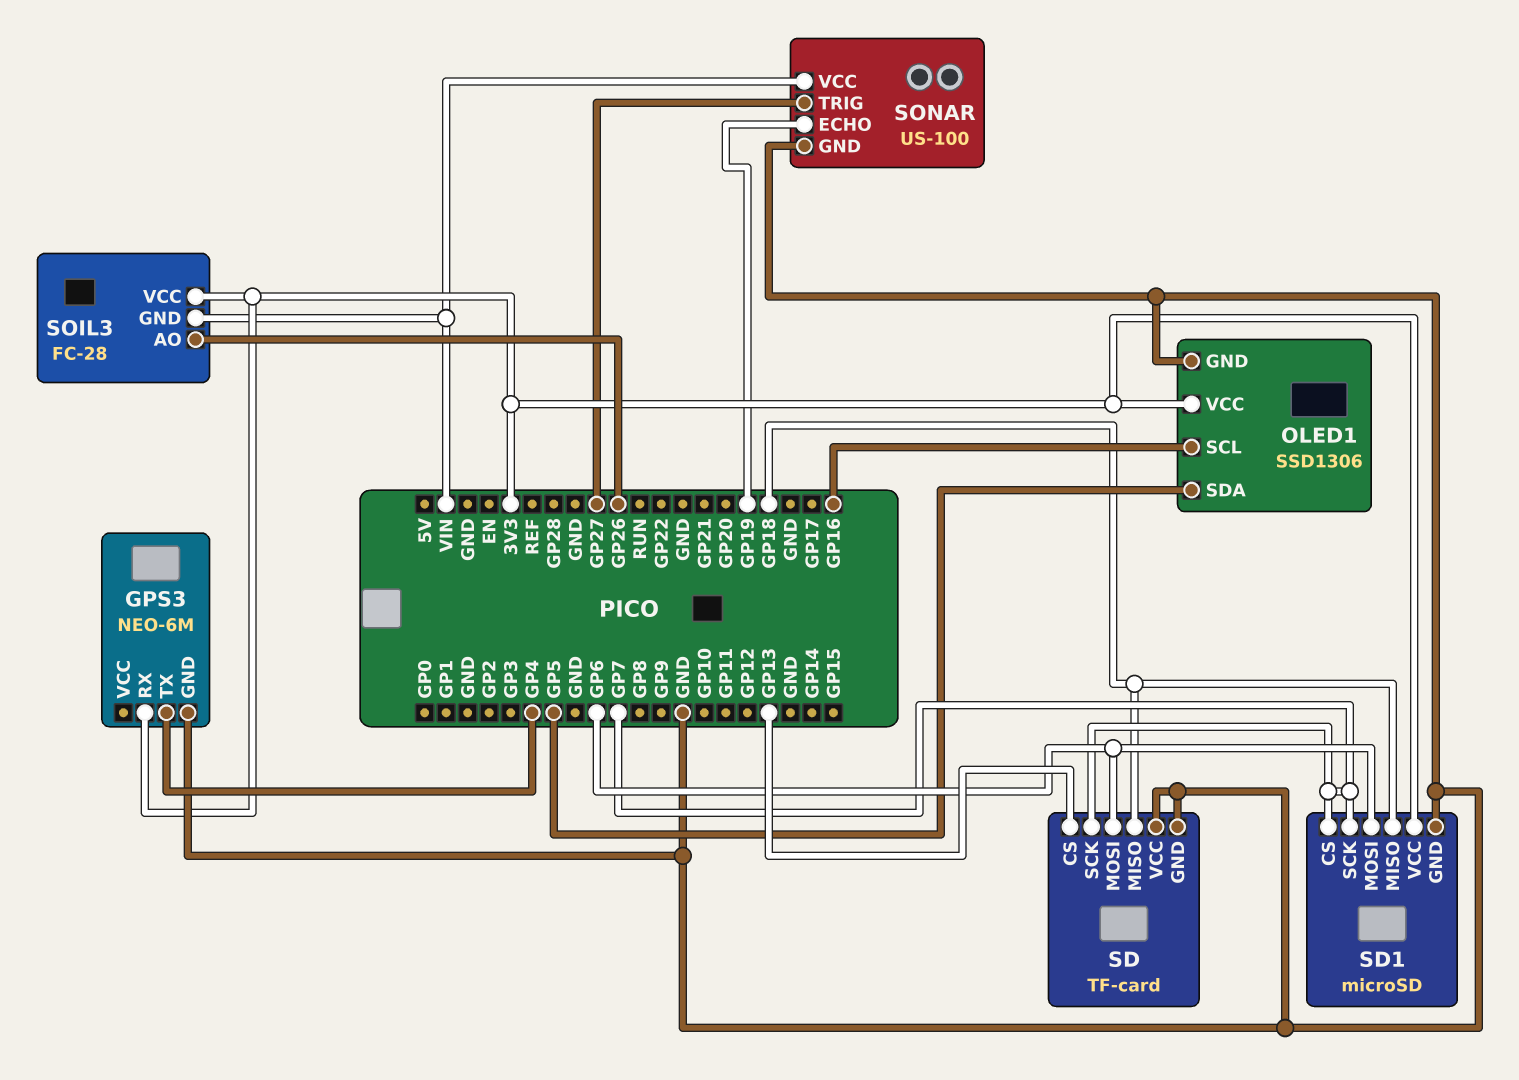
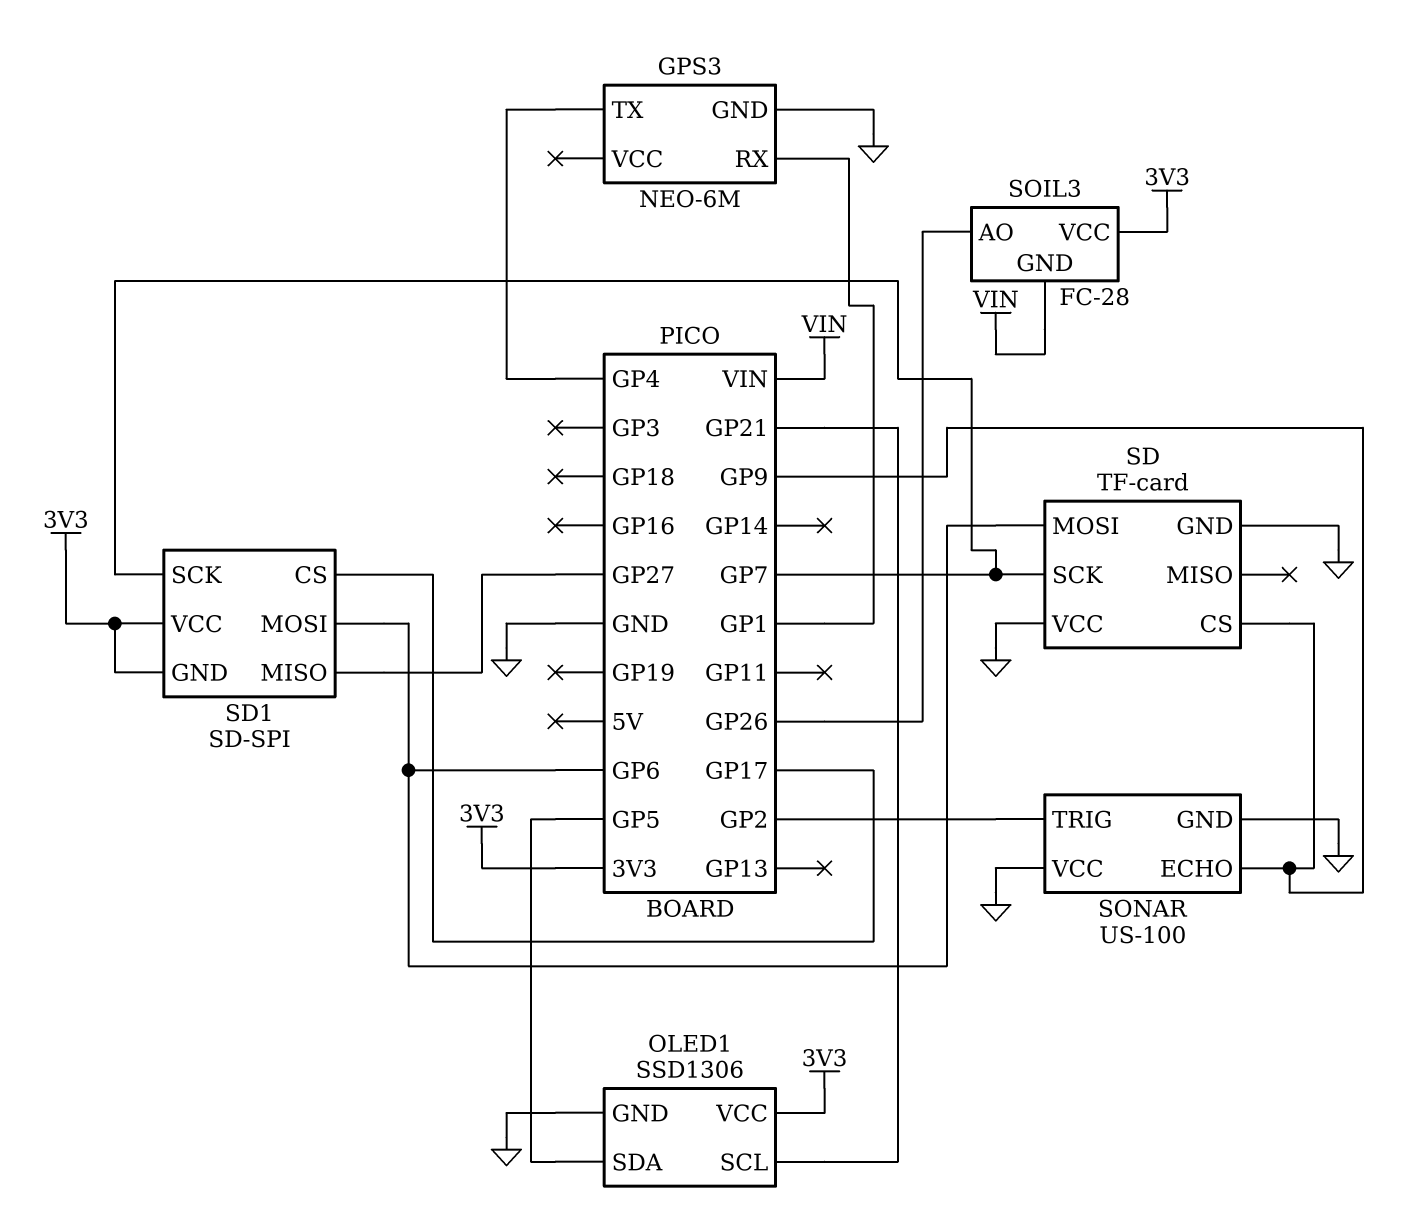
GPS3 pin RX: 3V3 -> GP1
OLED1 pin SCL: GP16 -> GP21
SD pin CS: GP13 -> GP9
SD pin MISO: GP18 -> none
SD1: microSD -> SD-SPI
SD1 pin CS: GP7 -> GP17
SD1 pin GND: GND -> 3V3
SD1 pin MISO: GP18 -> GP27
SONAR pin ECHO: GP19 -> GP9
SONAR pin TRIG: GP27 -> GP2
SONAR pin VCC: VIN -> GND

